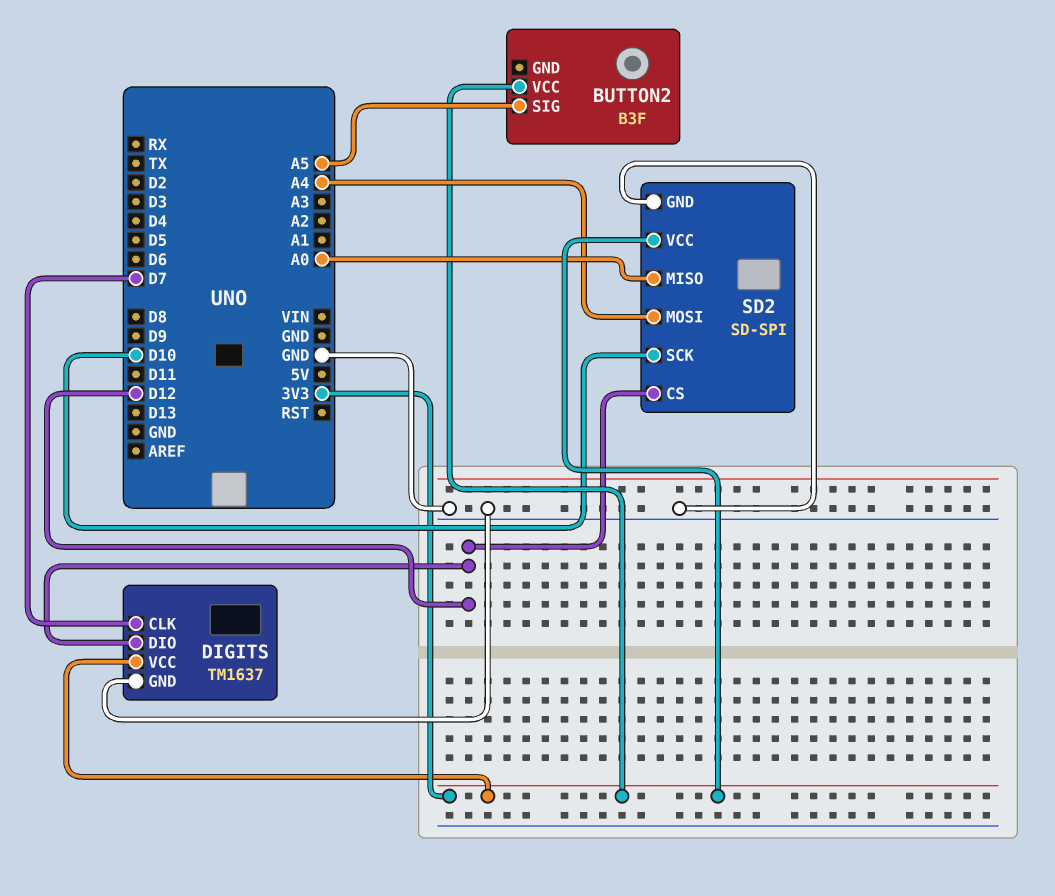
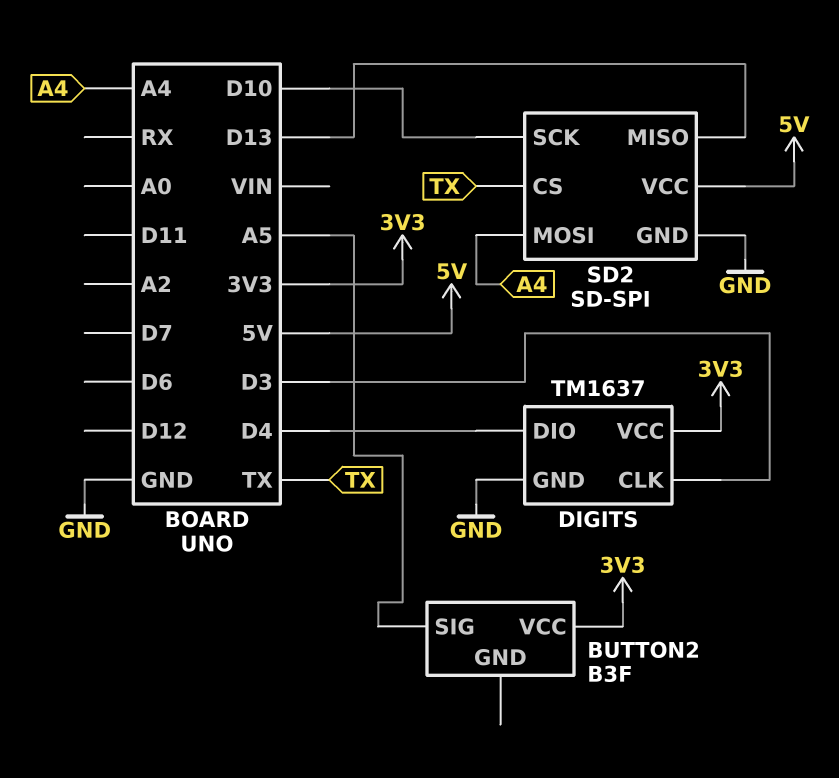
DIGITS pin CLK: D7 -> D3
DIGITS pin DIO: D12 -> D4
SD2 pin CS: D12 -> TX
SD2 pin MISO: A0 -> D13
SD2 pin VCC: 3V3 -> 5V

